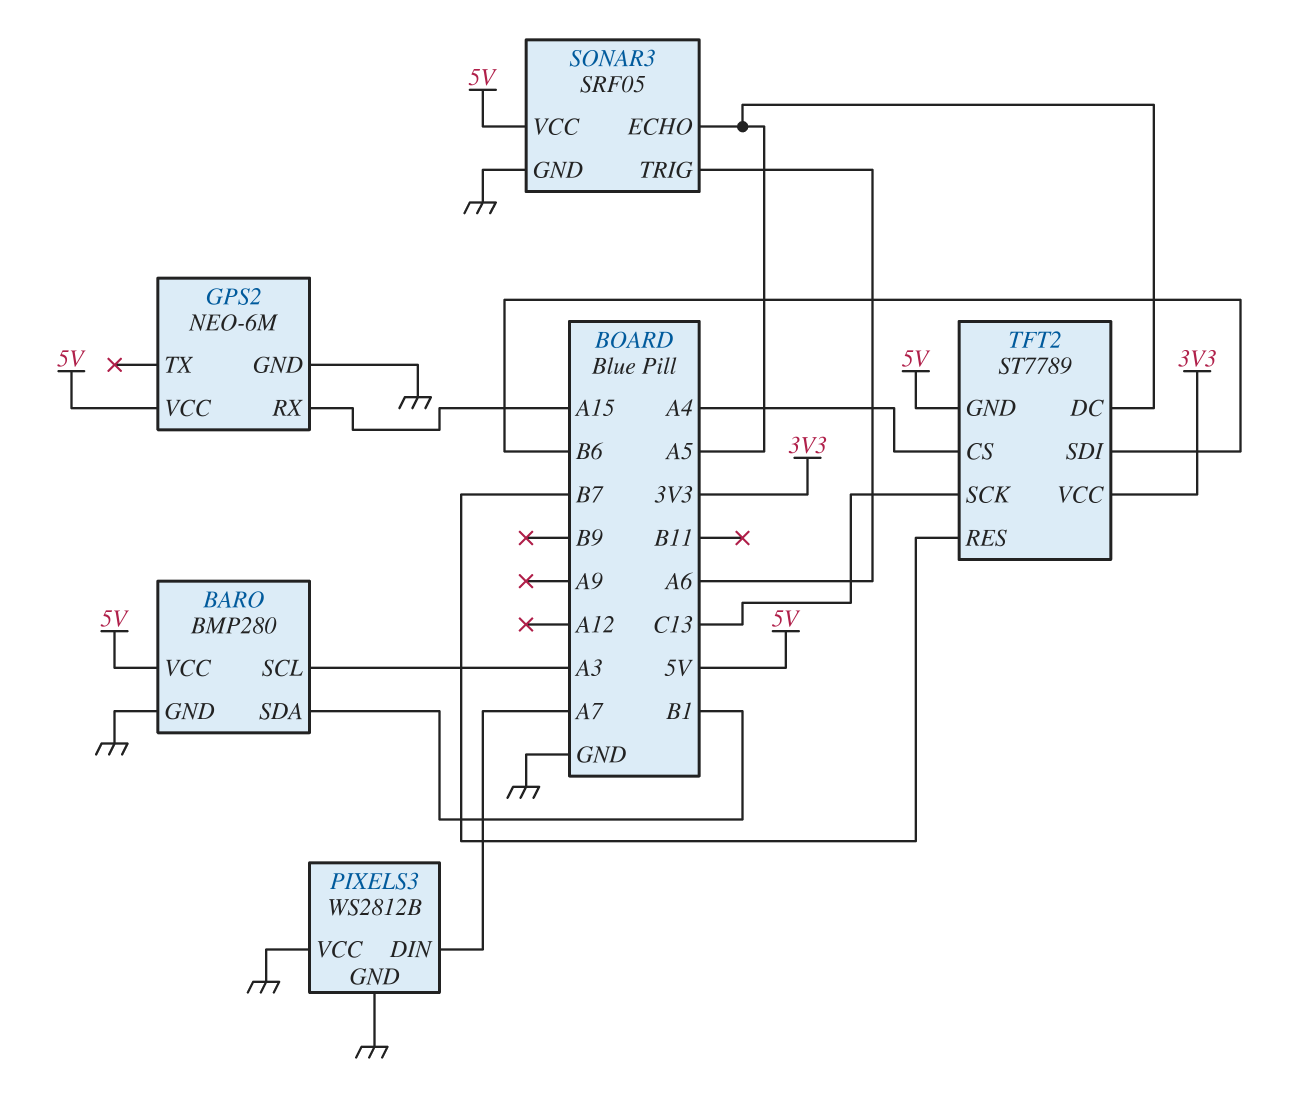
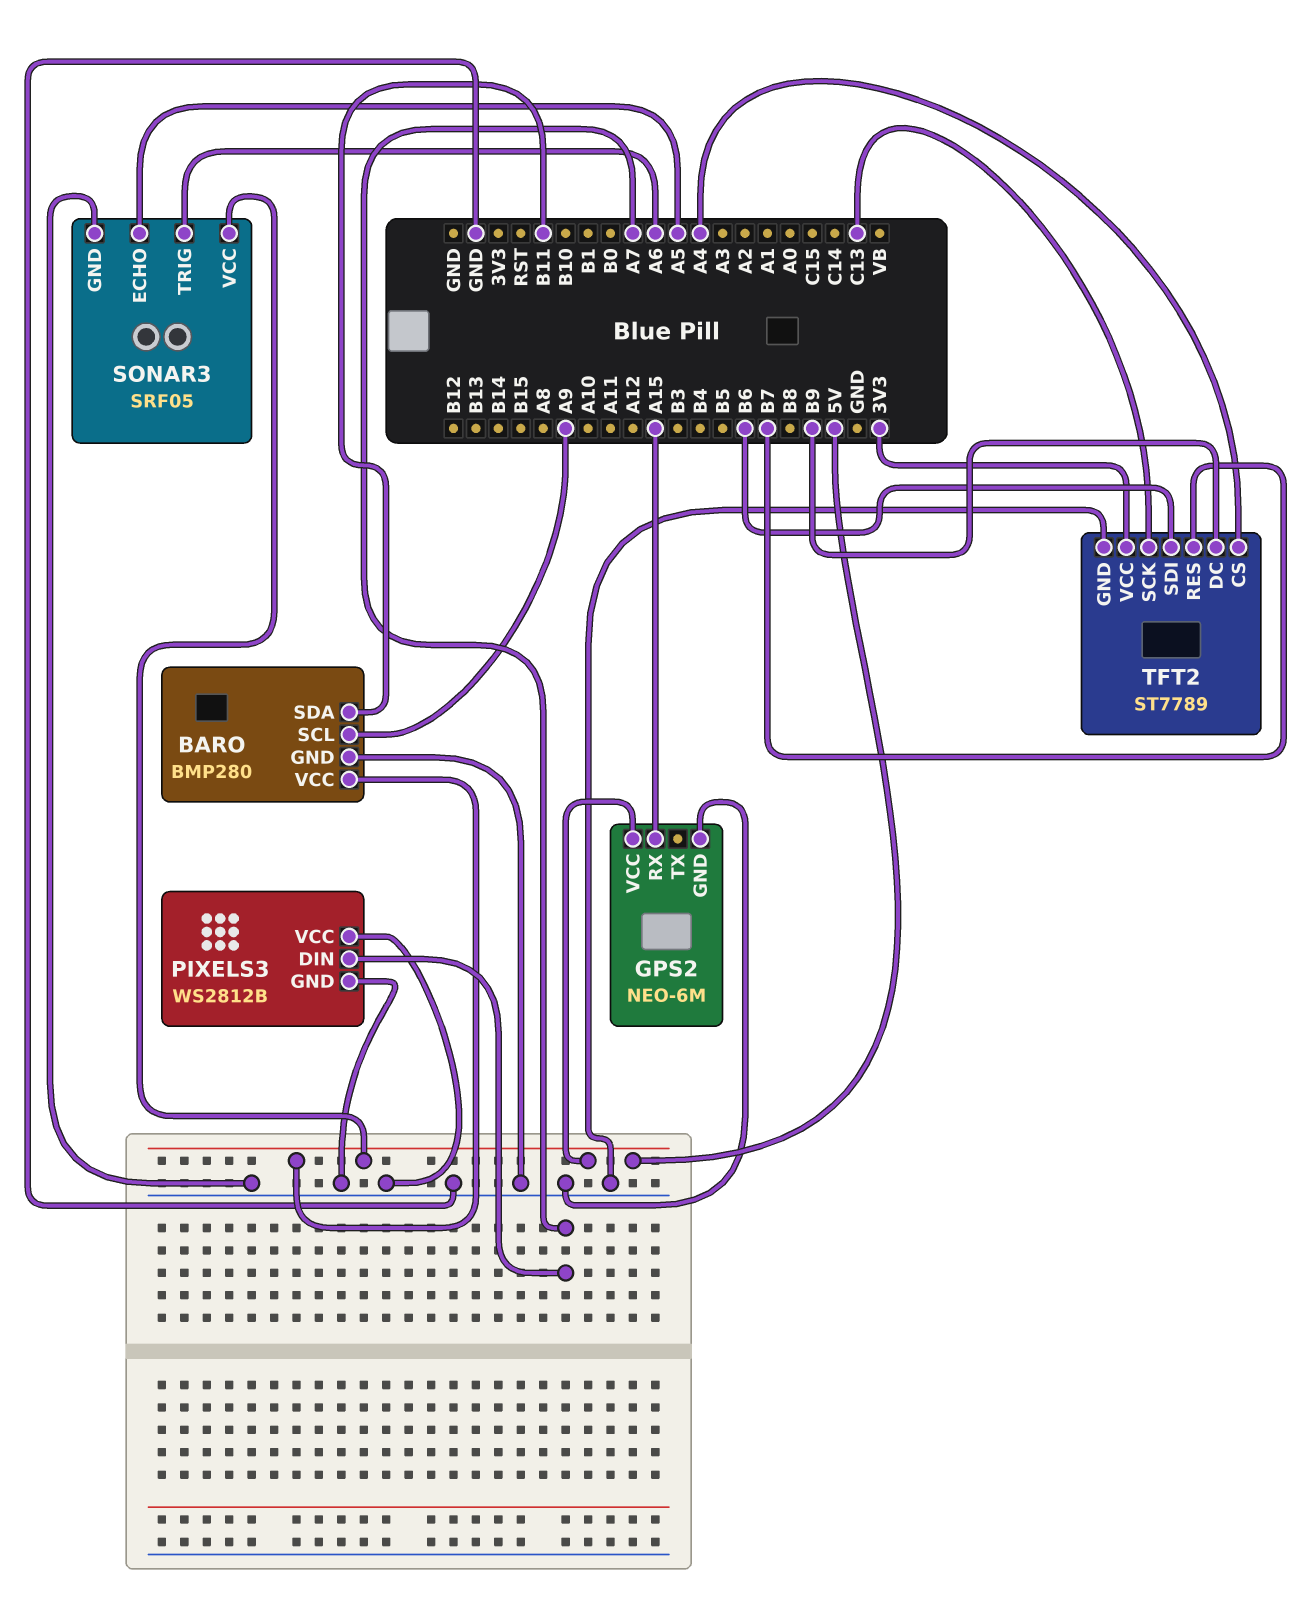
BARO pin SCL: A3 -> A9
BARO pin SDA: B1 -> B11
TFT2 pin DC: A5 -> B9
TFT2 pin GND: 5V -> GND

